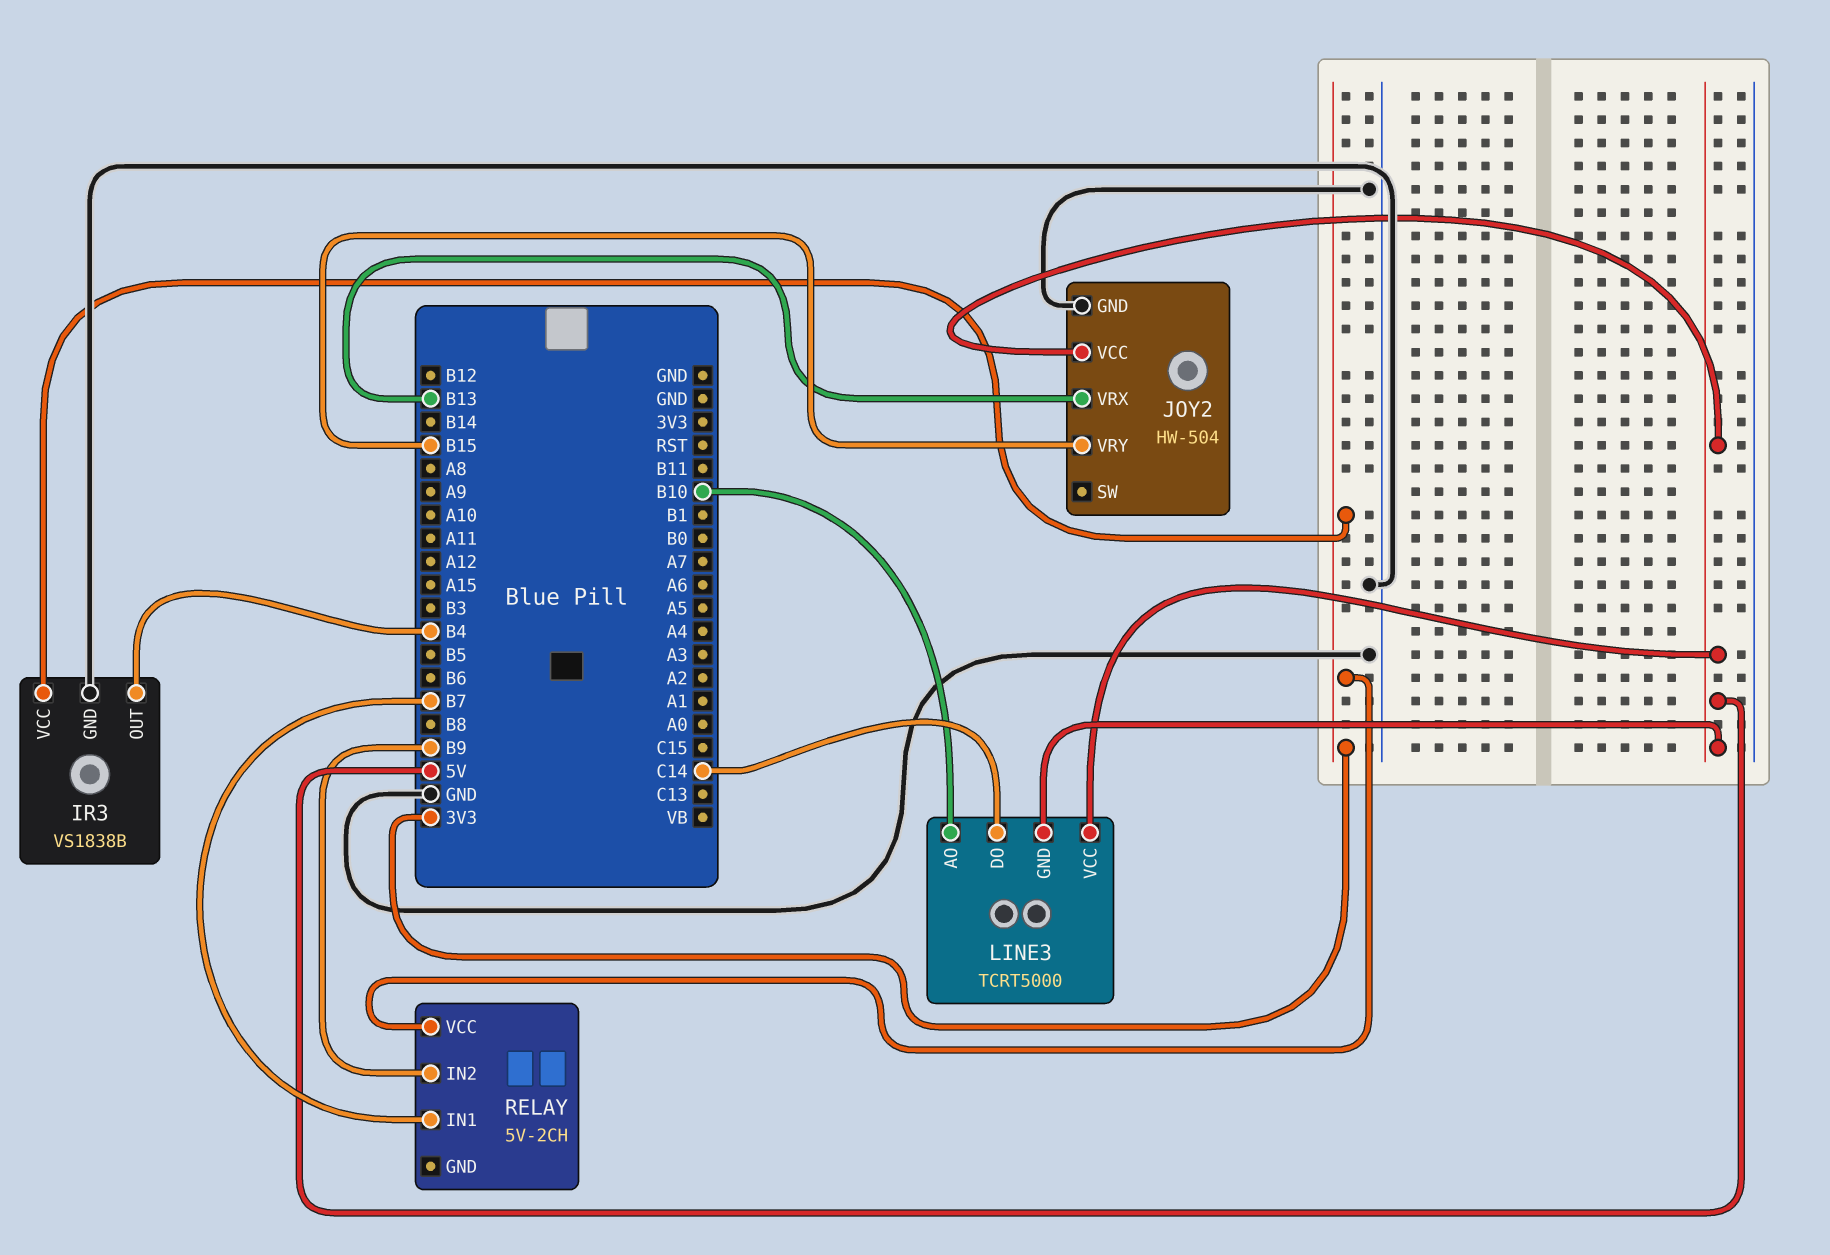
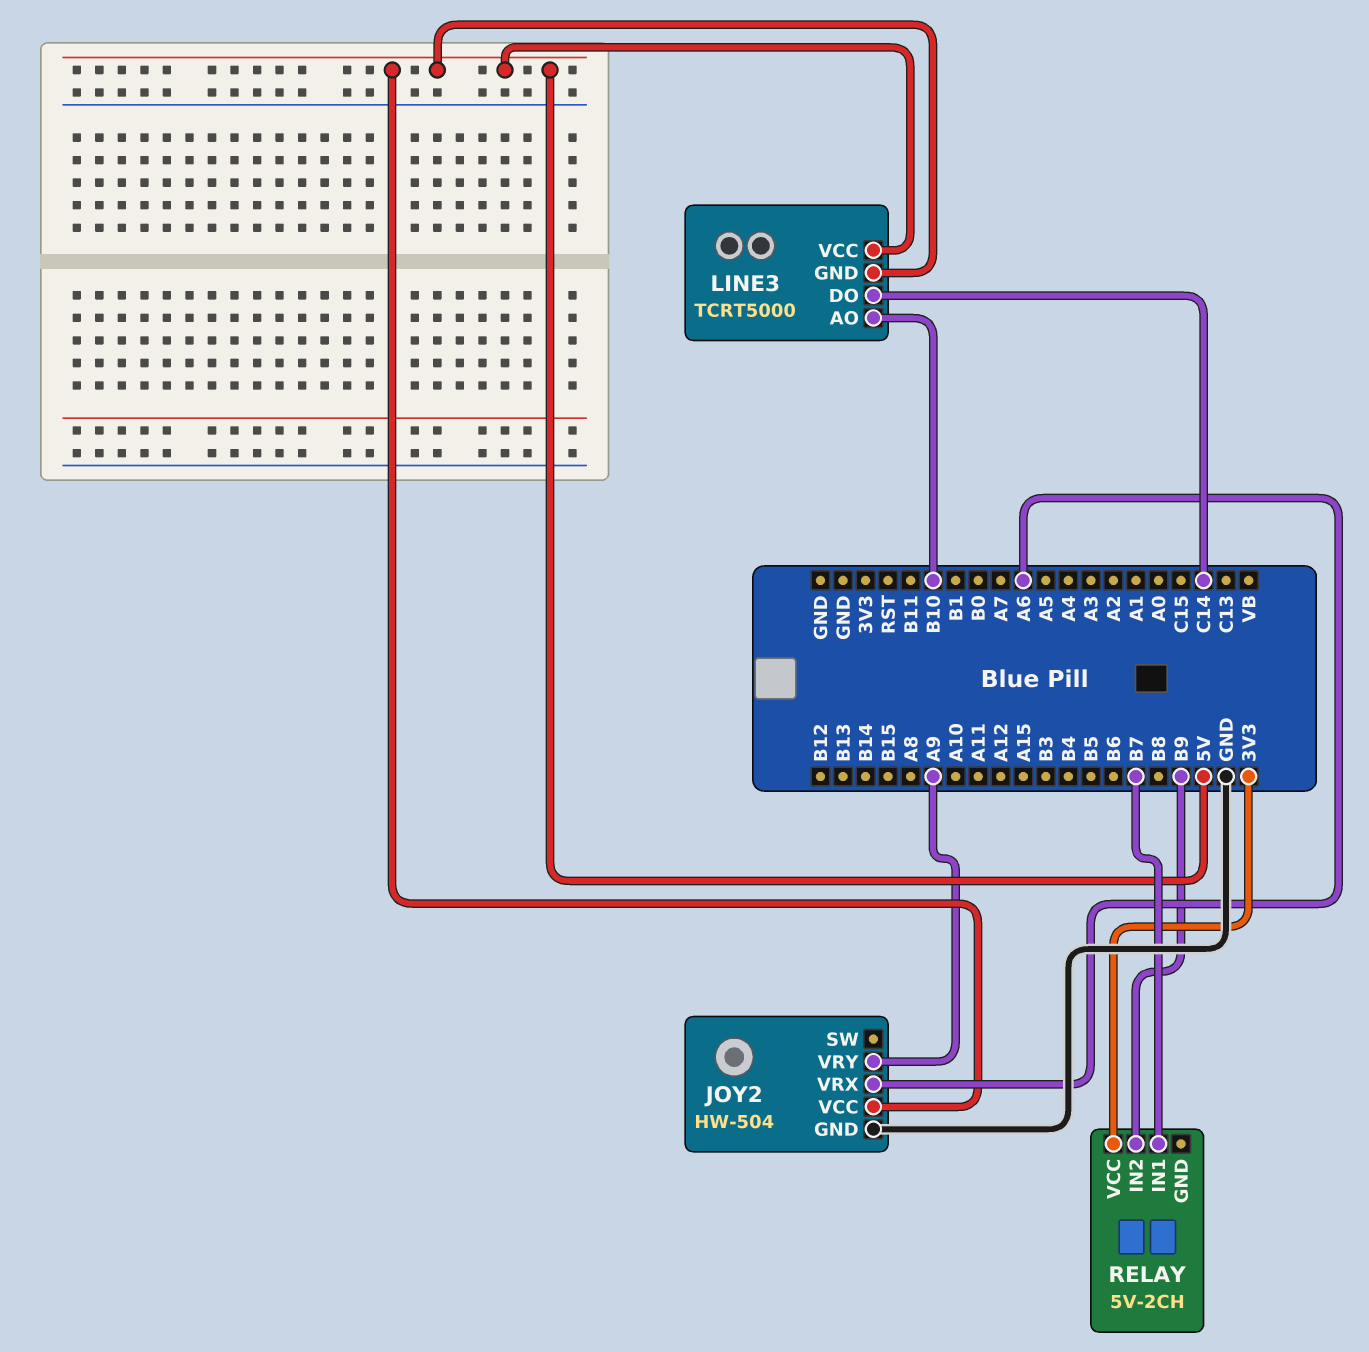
IR3: VS1838B -> none
IR3 pin GND: GND -> none
IR3 pin OUT: B4 -> none
IR3 pin VCC: 3V3 -> none
JOY2 pin VRX: B13 -> A6
JOY2 pin VRY: B15 -> A9

